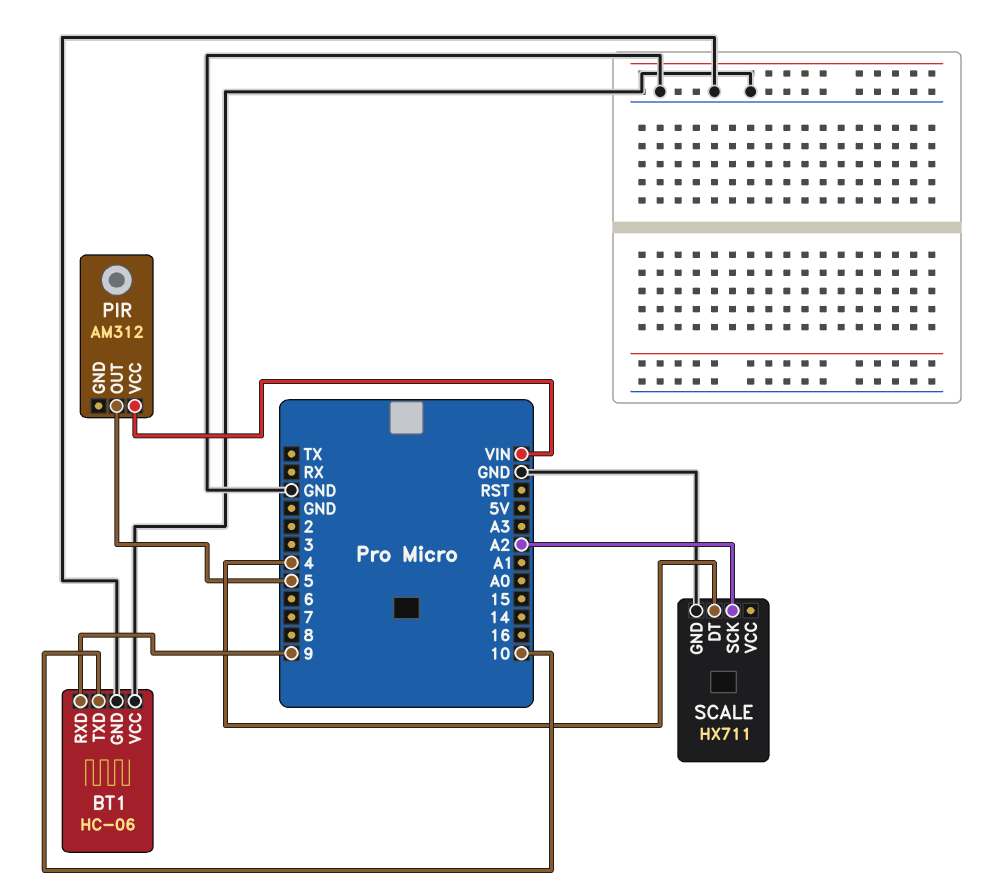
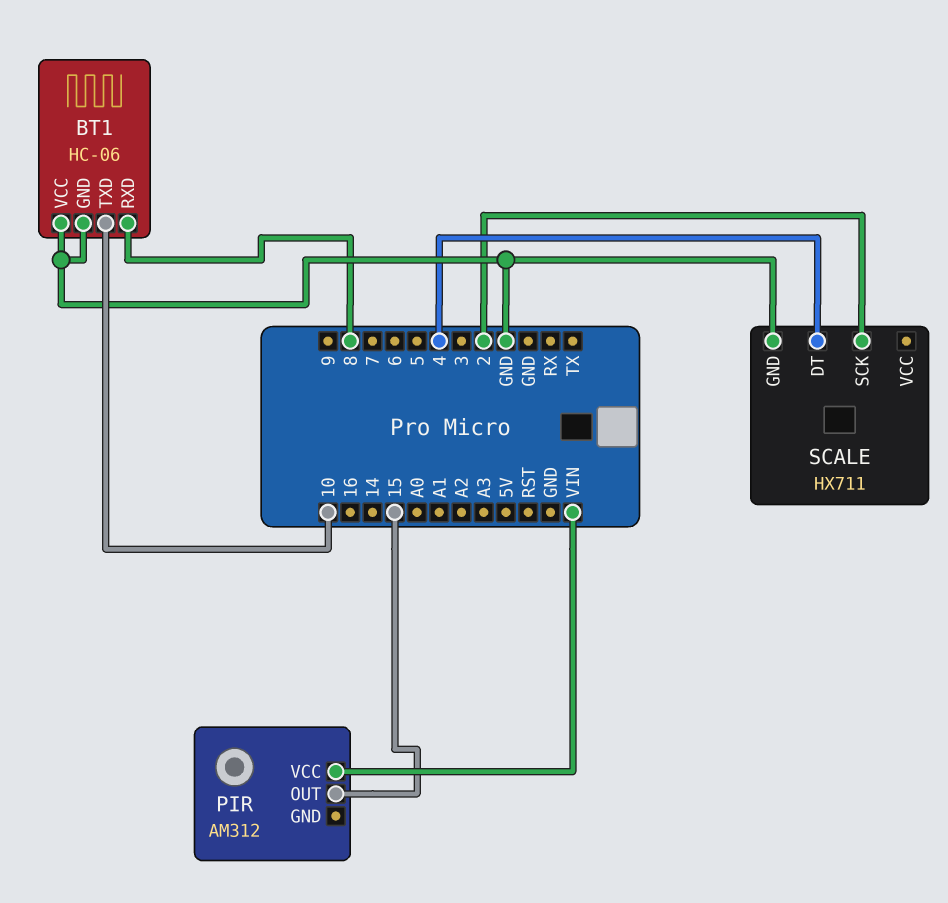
BT1 pin RXD: 9 -> 8
PIR pin OUT: 5 -> 15
SCALE pin SCK: A2 -> 2

